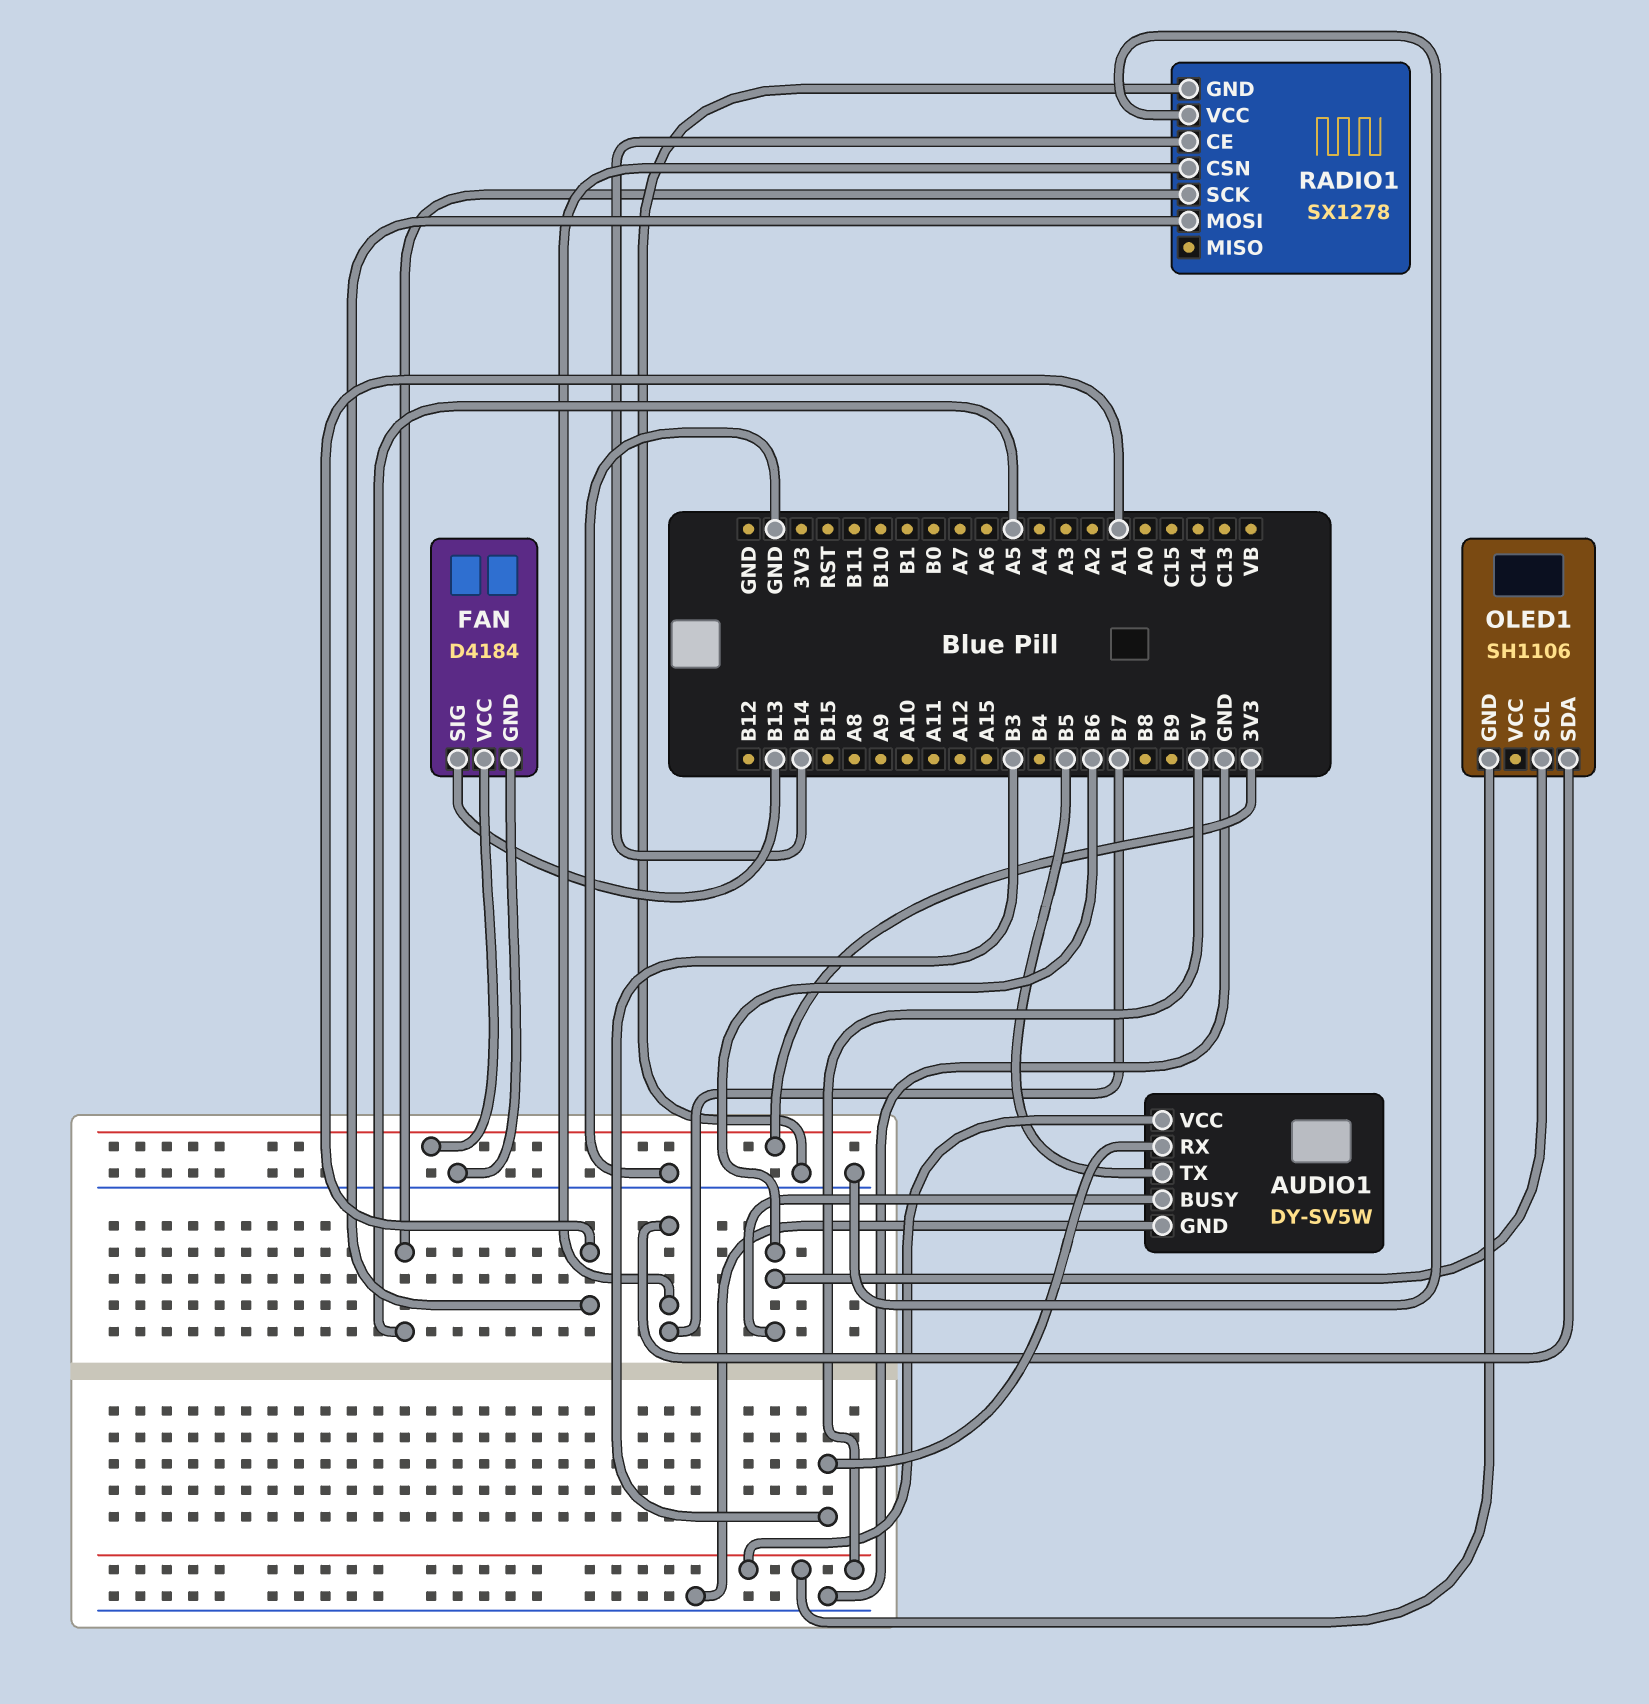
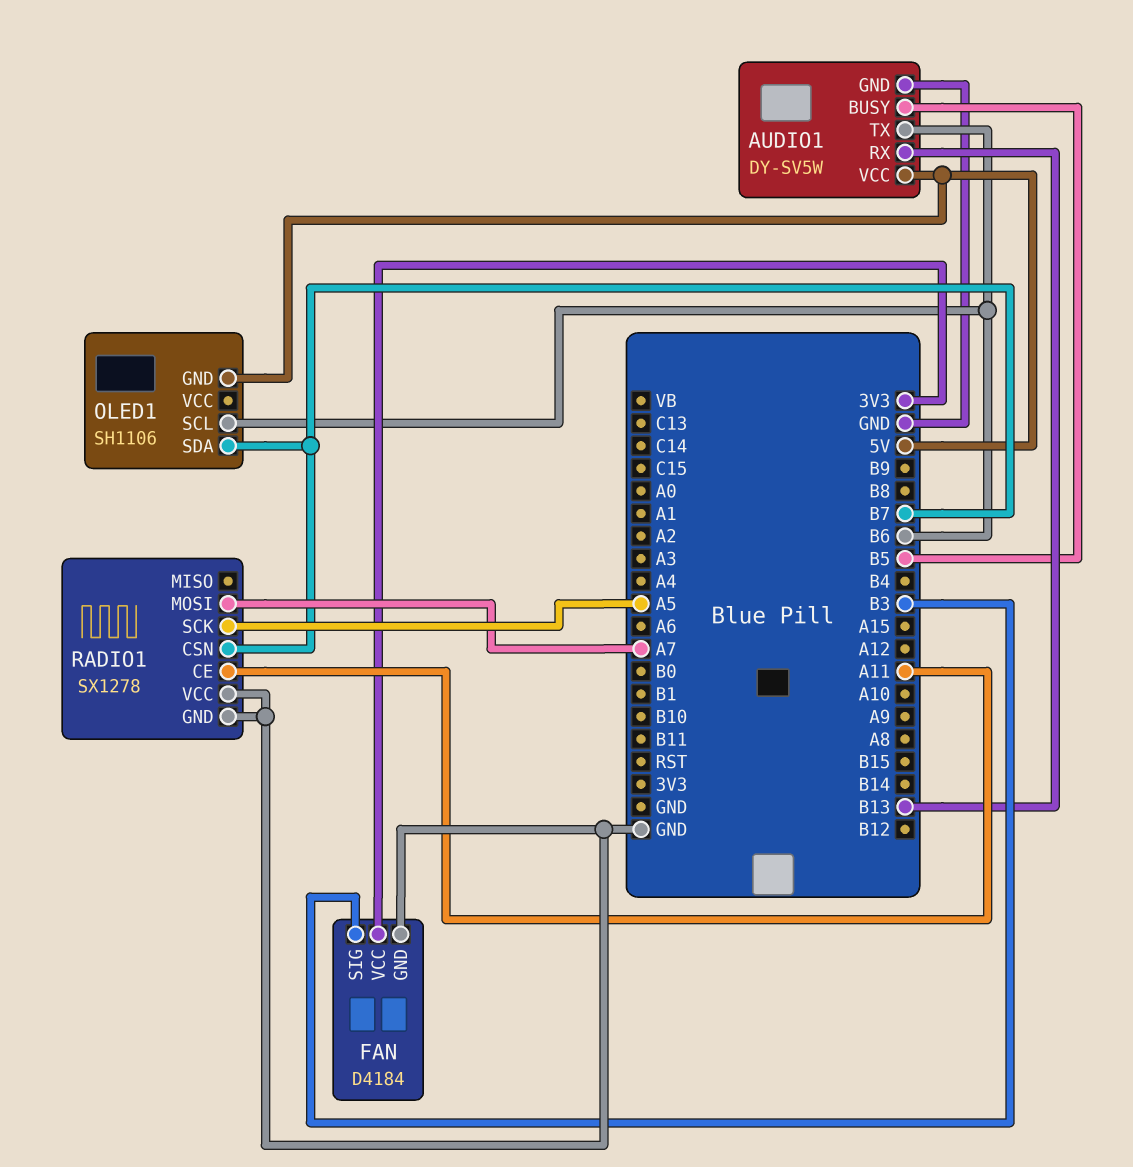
AUDIO1 pin BUSY: B6 -> B5
AUDIO1 pin RX: B3 -> B13
AUDIO1 pin TX: B5 -> B6
FAN pin SIG: B13 -> B3
RADIO1 pin CE: B14 -> A11
RADIO1 pin MOSI: A1 -> A7

